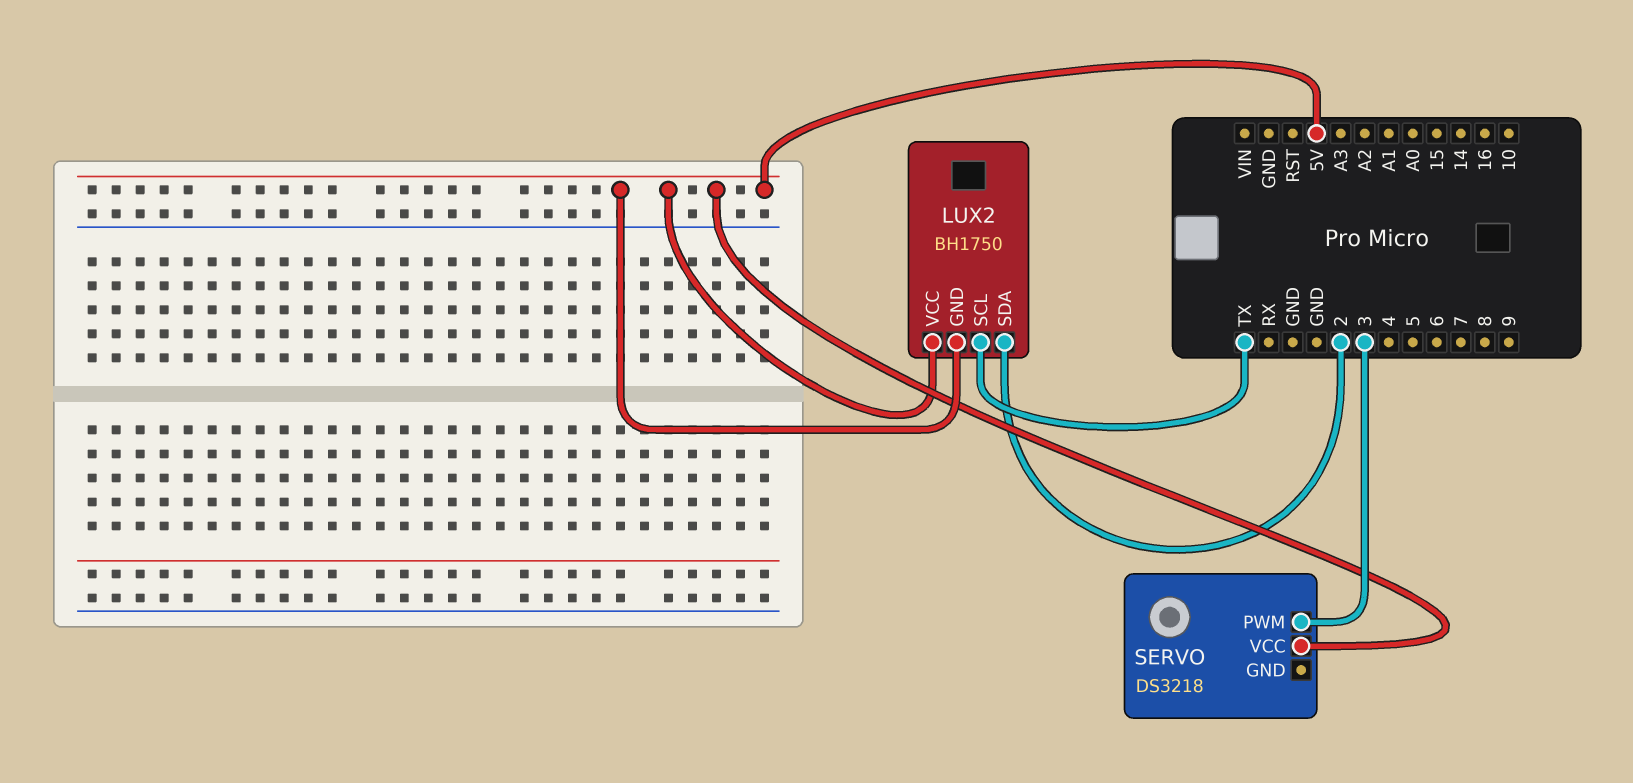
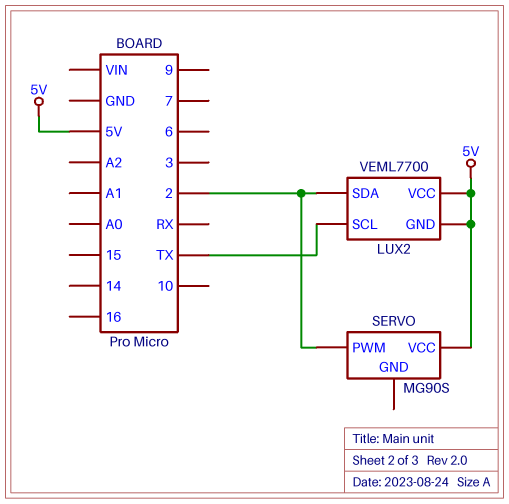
LUX2: BH1750 -> VEML7700
SERVO: DS3218 -> MG90S
SERVO pin PWM: 3 -> 2

